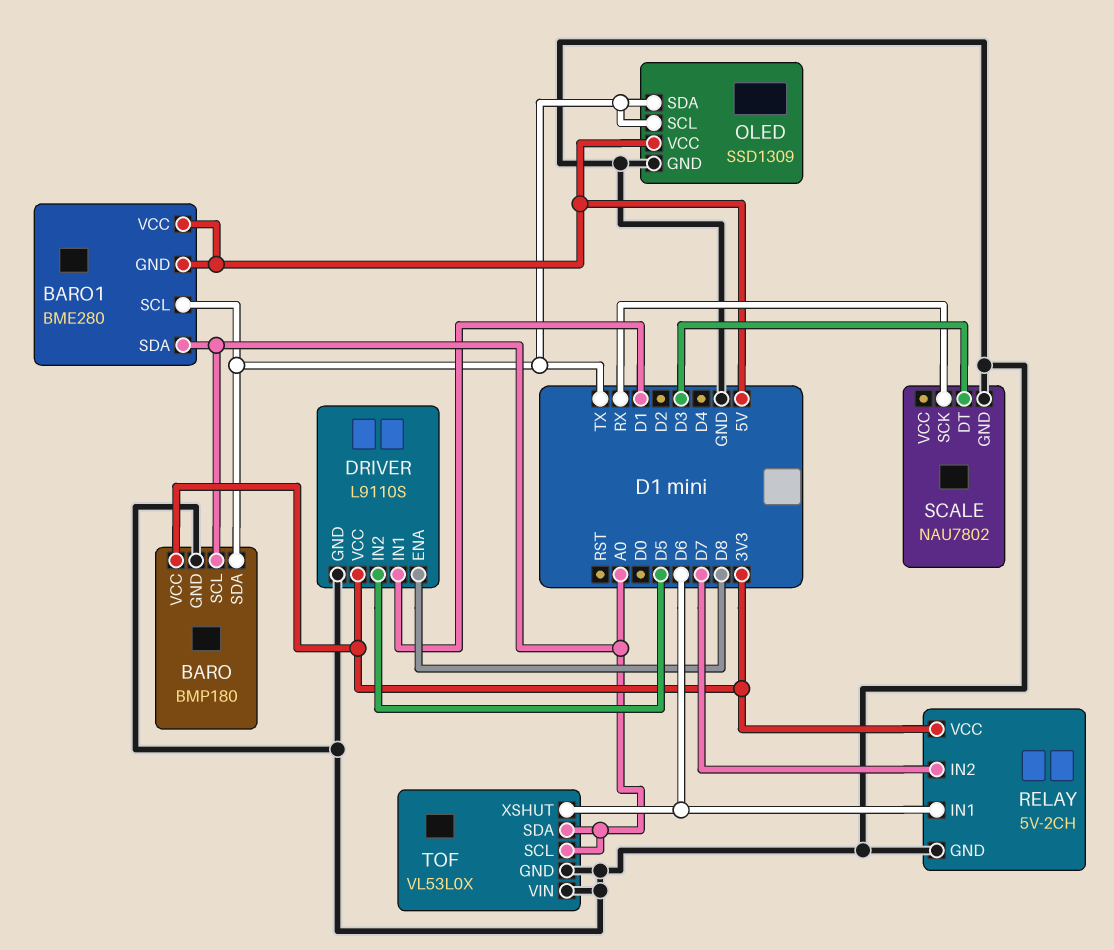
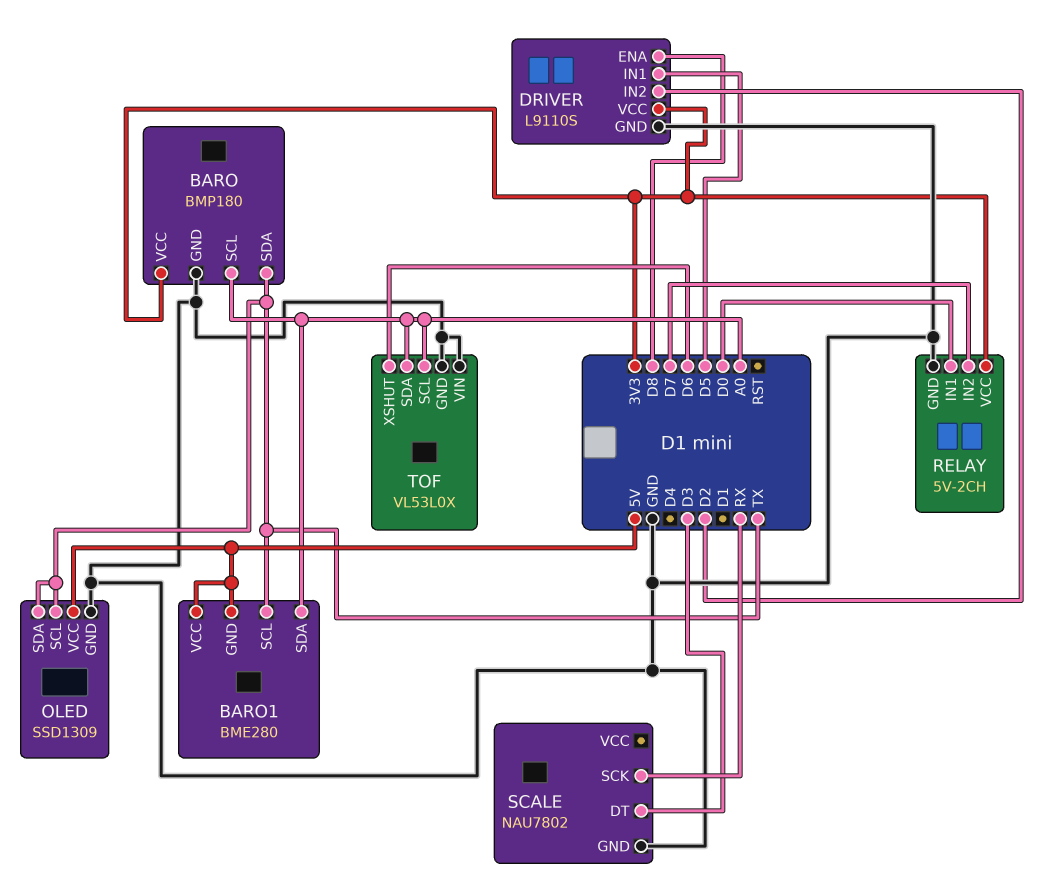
DRIVER pin IN1: D1 -> D5
DRIVER pin IN2: D5 -> D2
RELAY pin IN1: D6 -> D0

